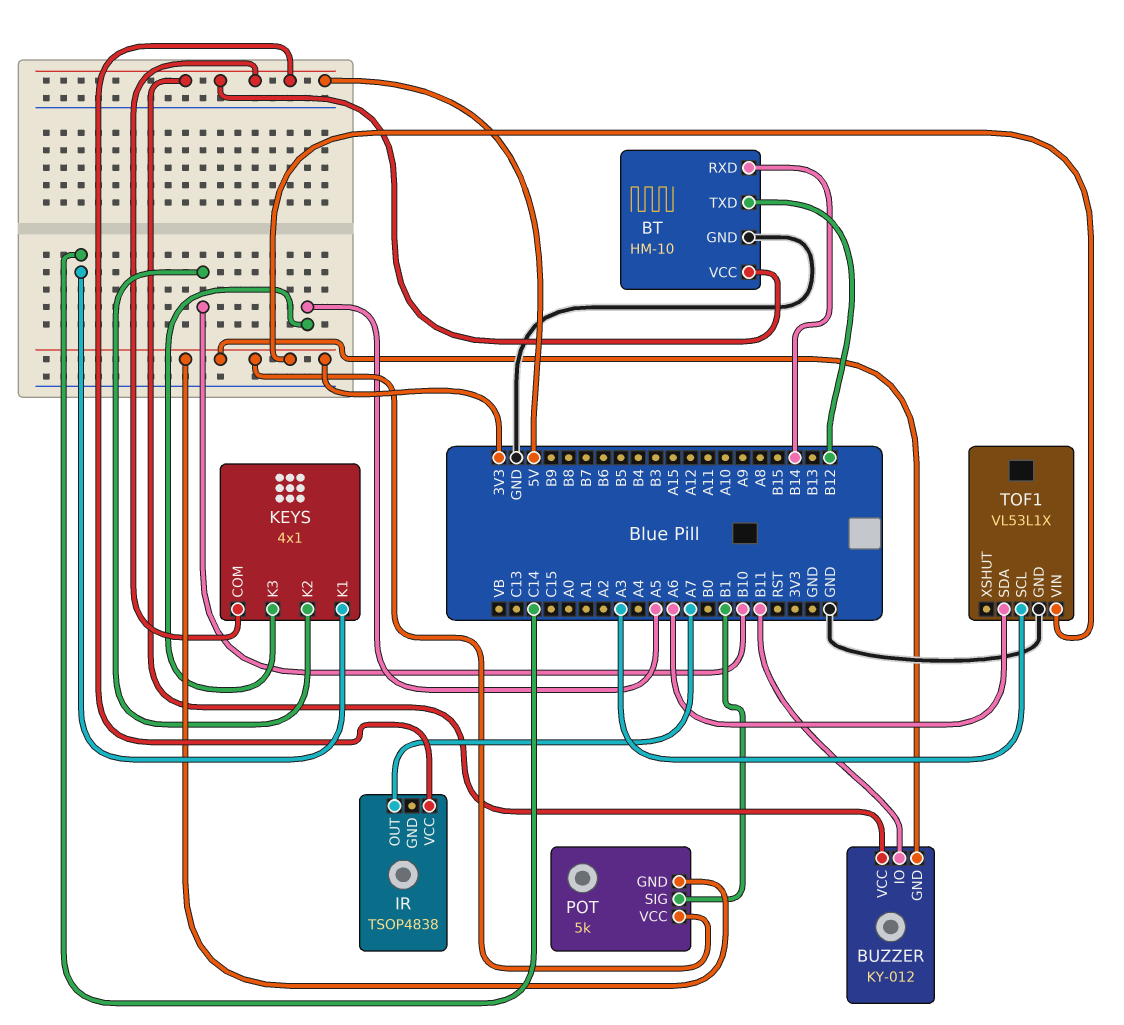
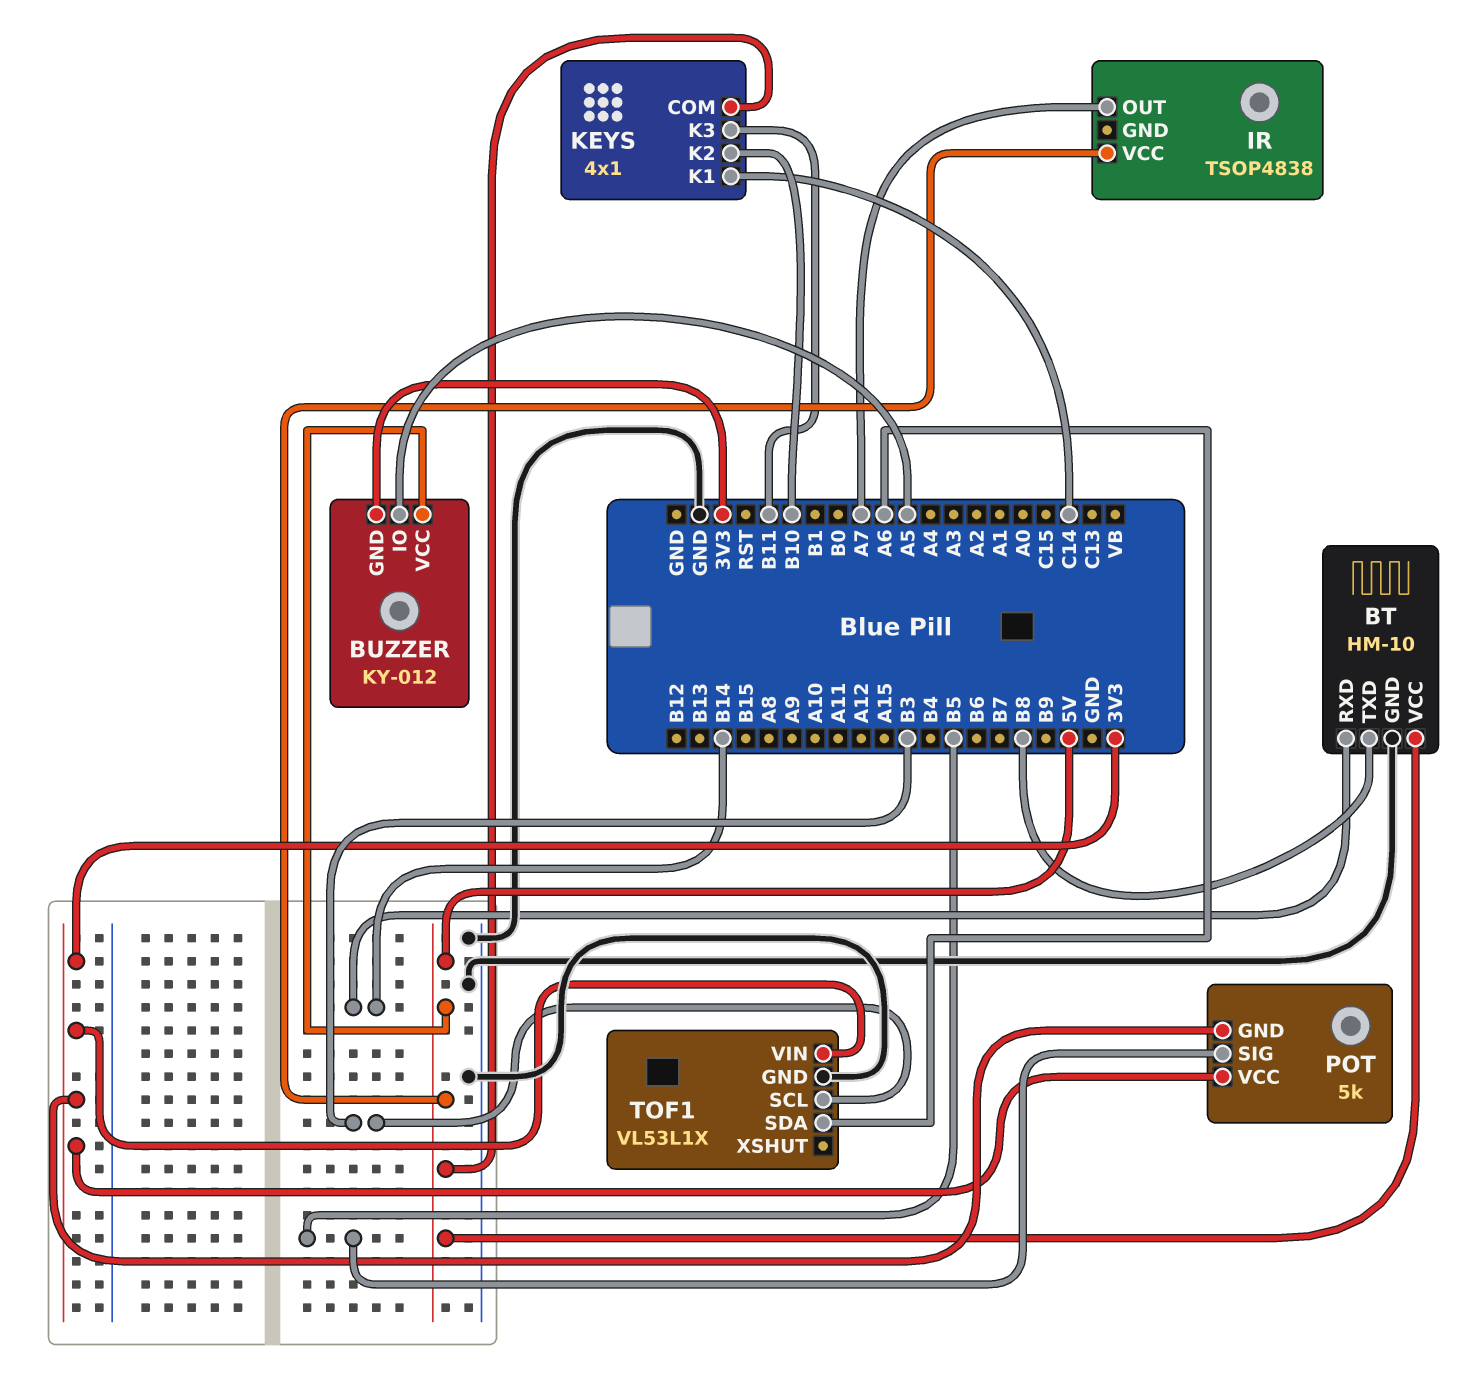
BT pin TXD: B12 -> B8
BUZZER pin IO: B11 -> A5
KEYS pin K3: A5 -> B11
POT pin SIG: B1 -> B5
TOF1 pin SCL: A3 -> B3

